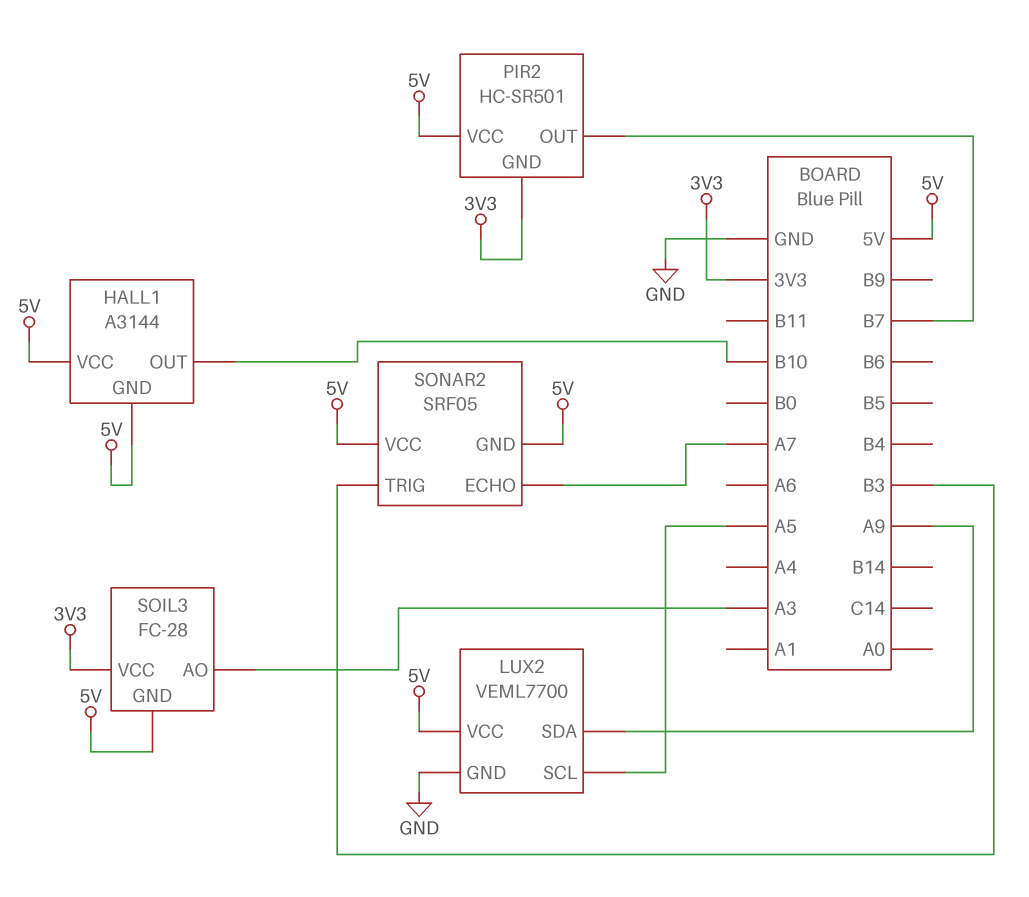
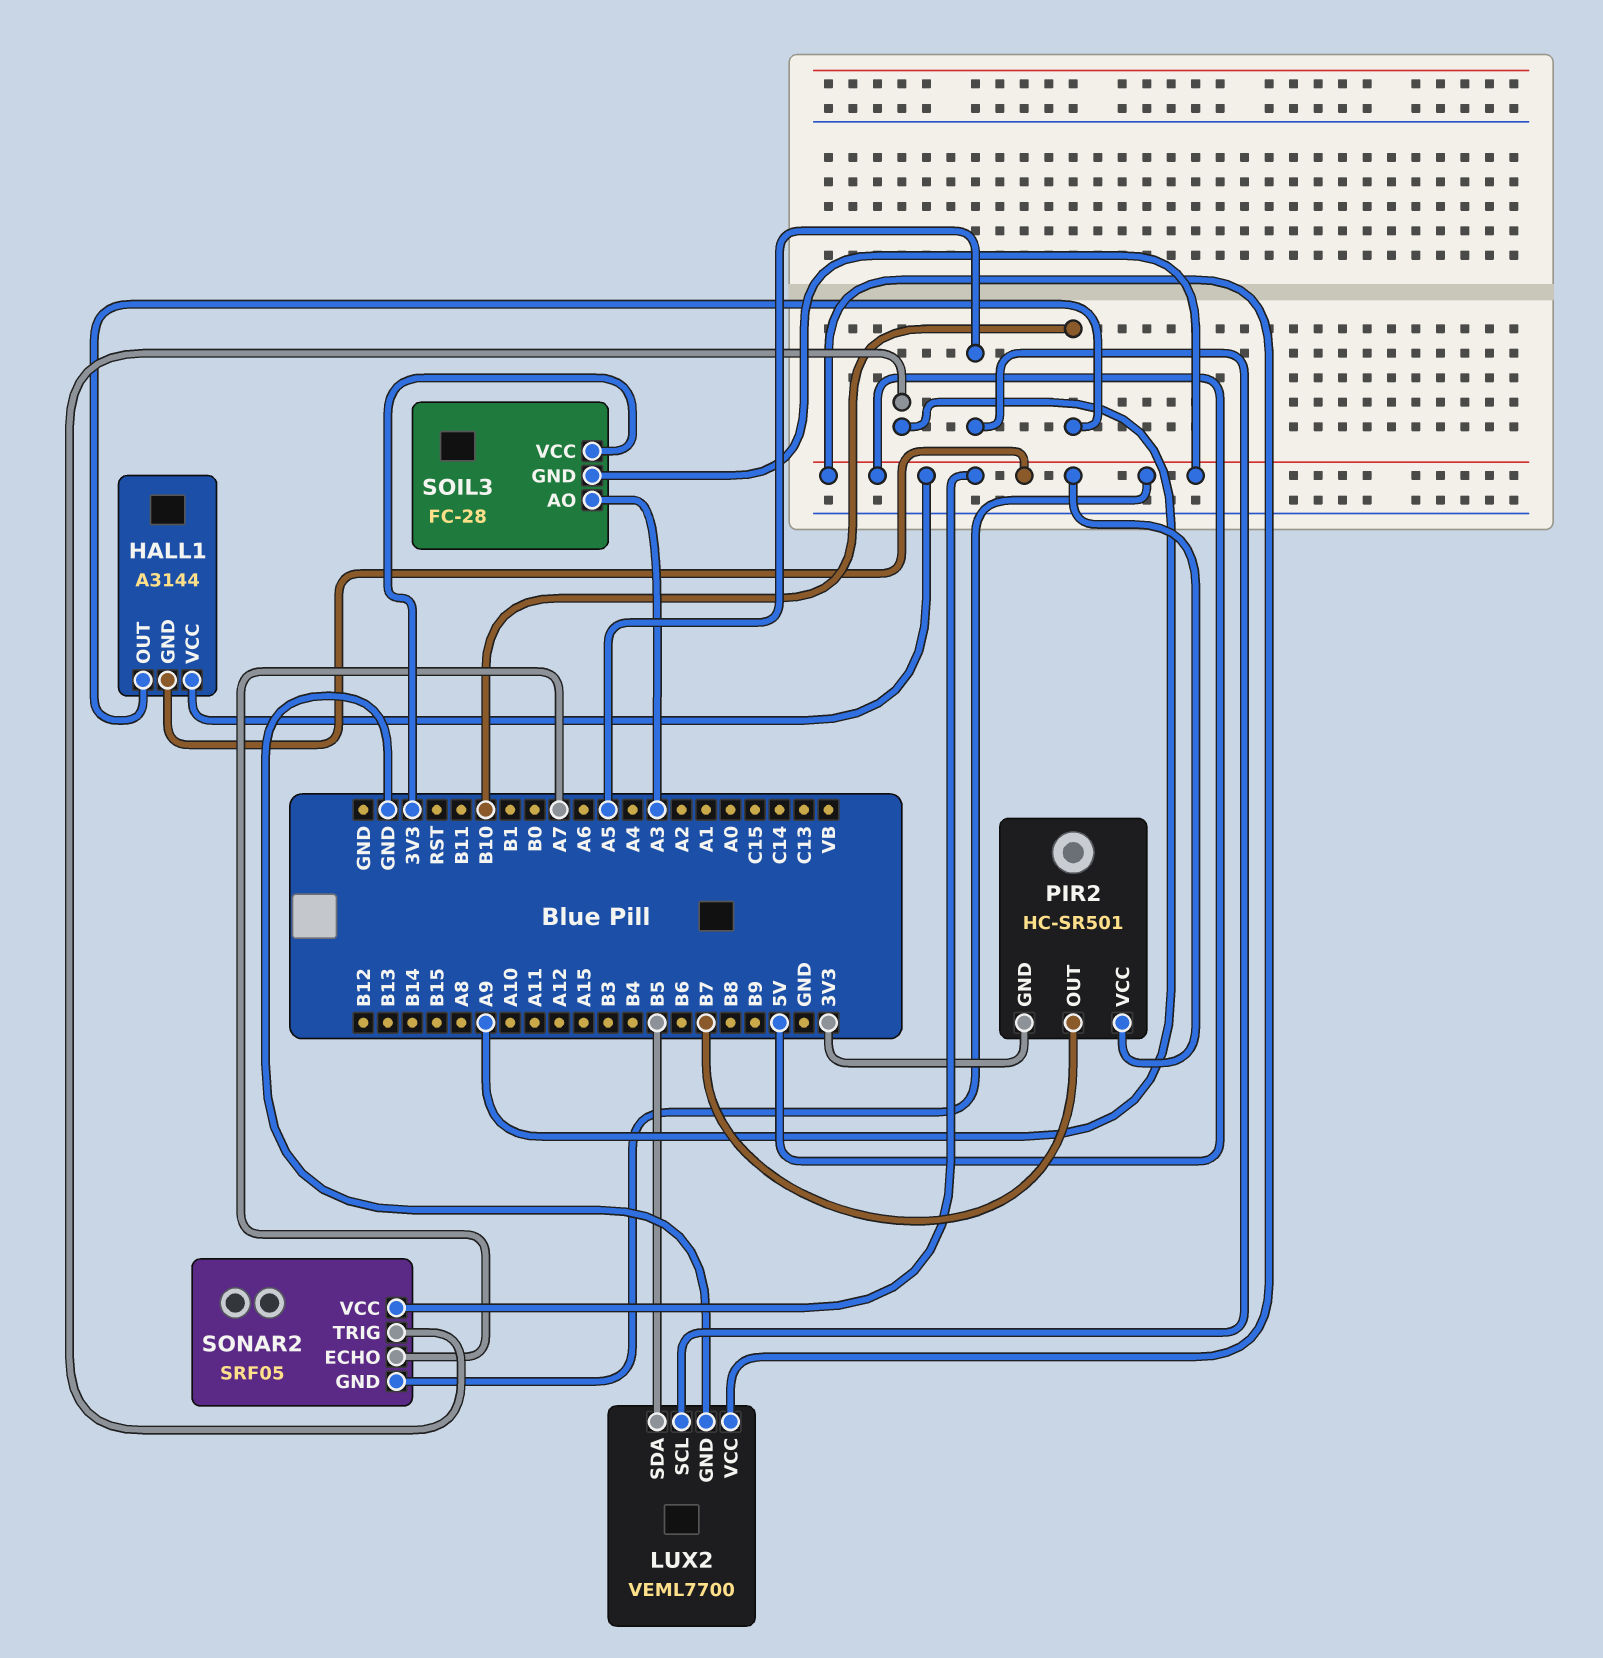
LUX2 pin SDA: A9 -> B5
SONAR2 pin TRIG: B3 -> A9

